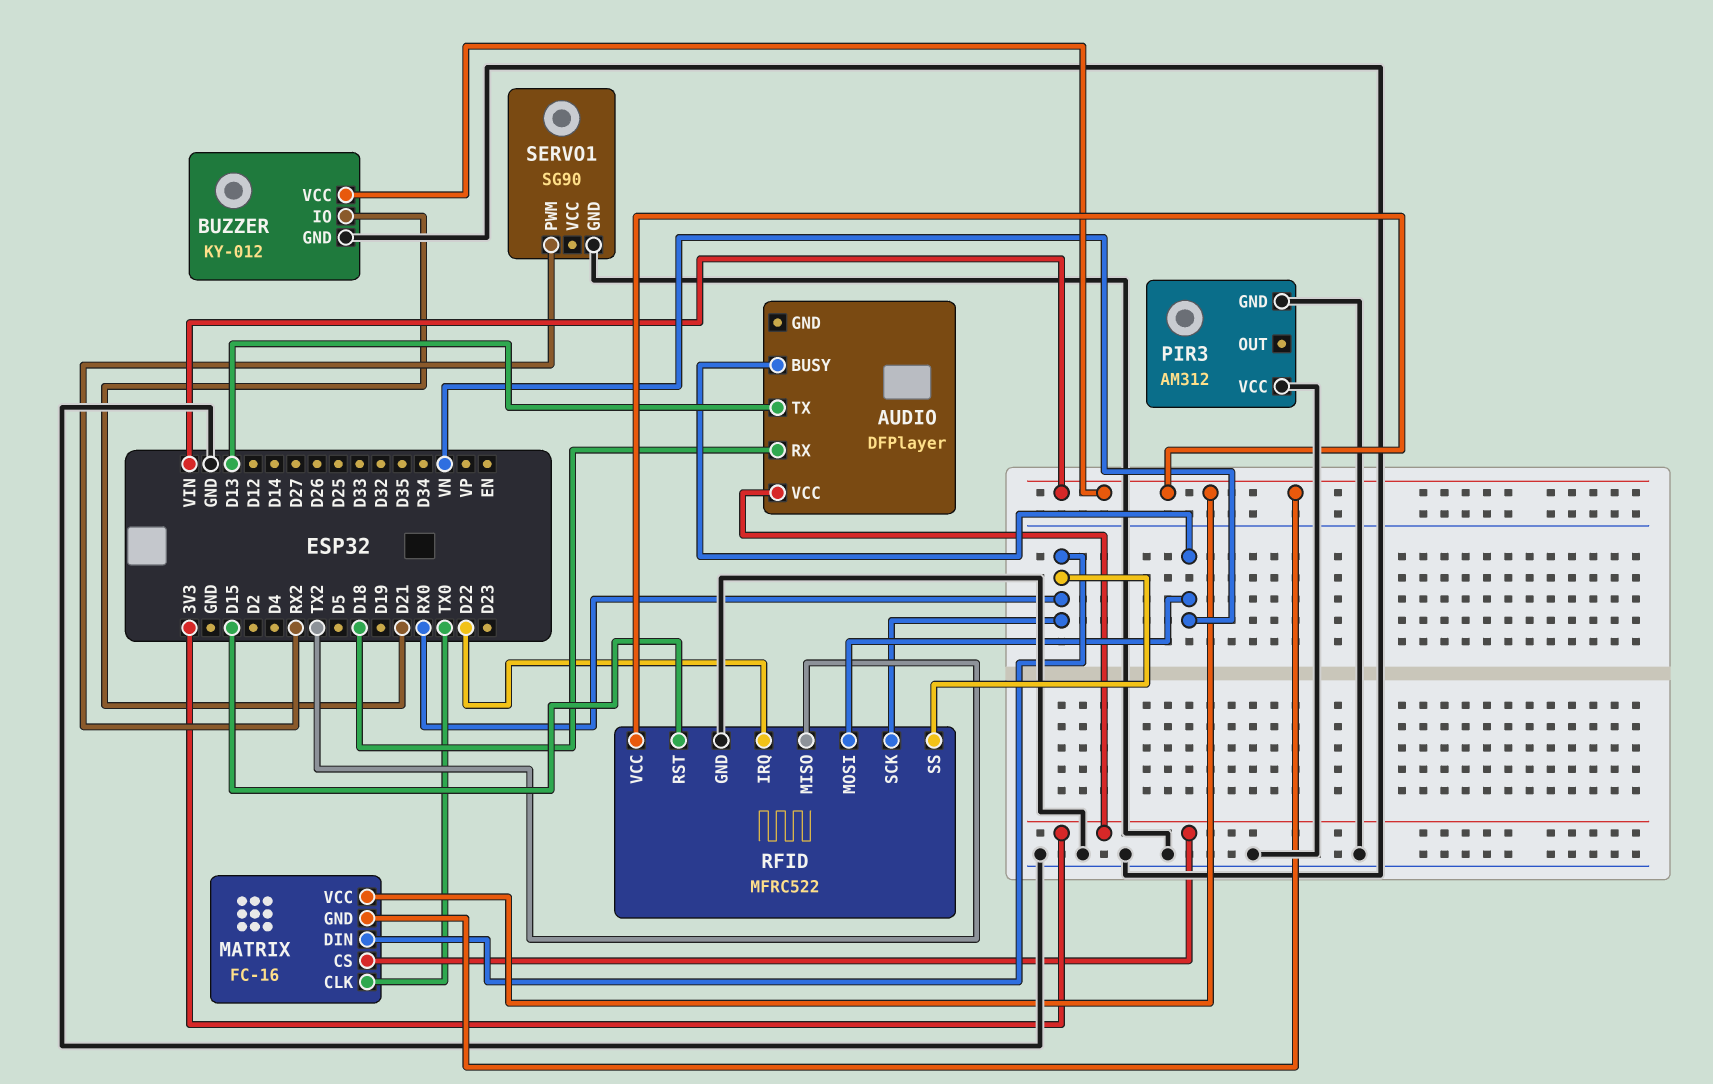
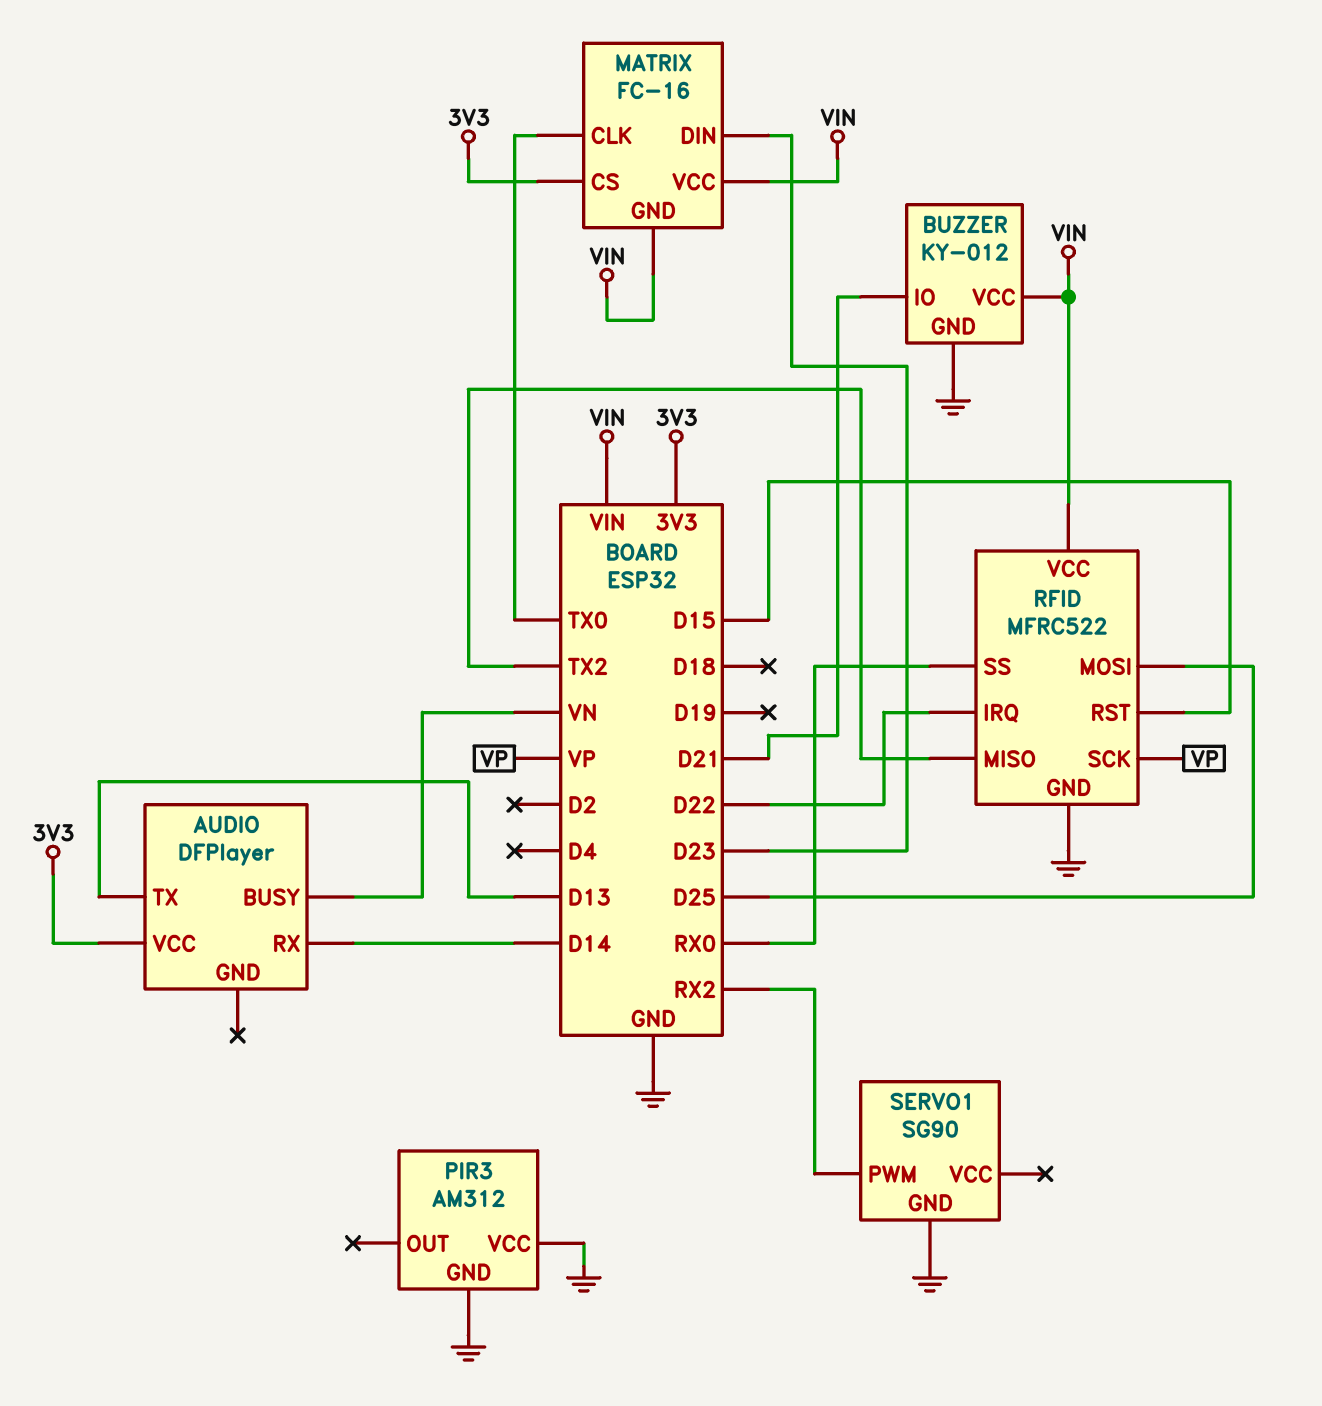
AUDIO pin RX: D18 -> D14
MATRIX pin DIN: RX0 -> D23
RFID pin MOSI: VN -> D25
RFID pin SCK: RX0 -> VP

